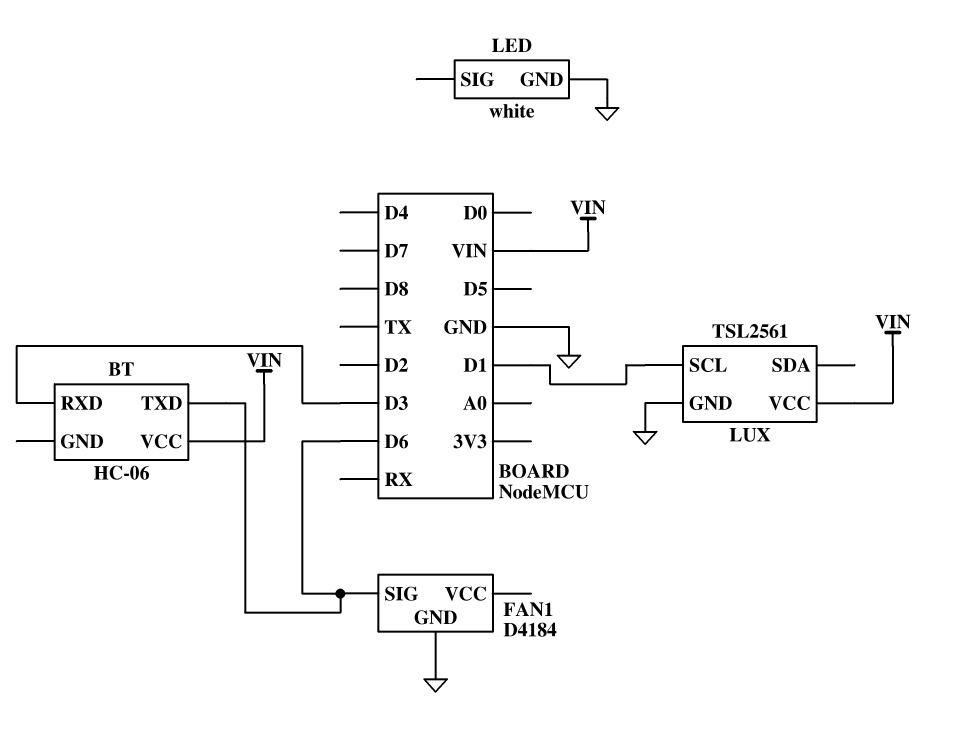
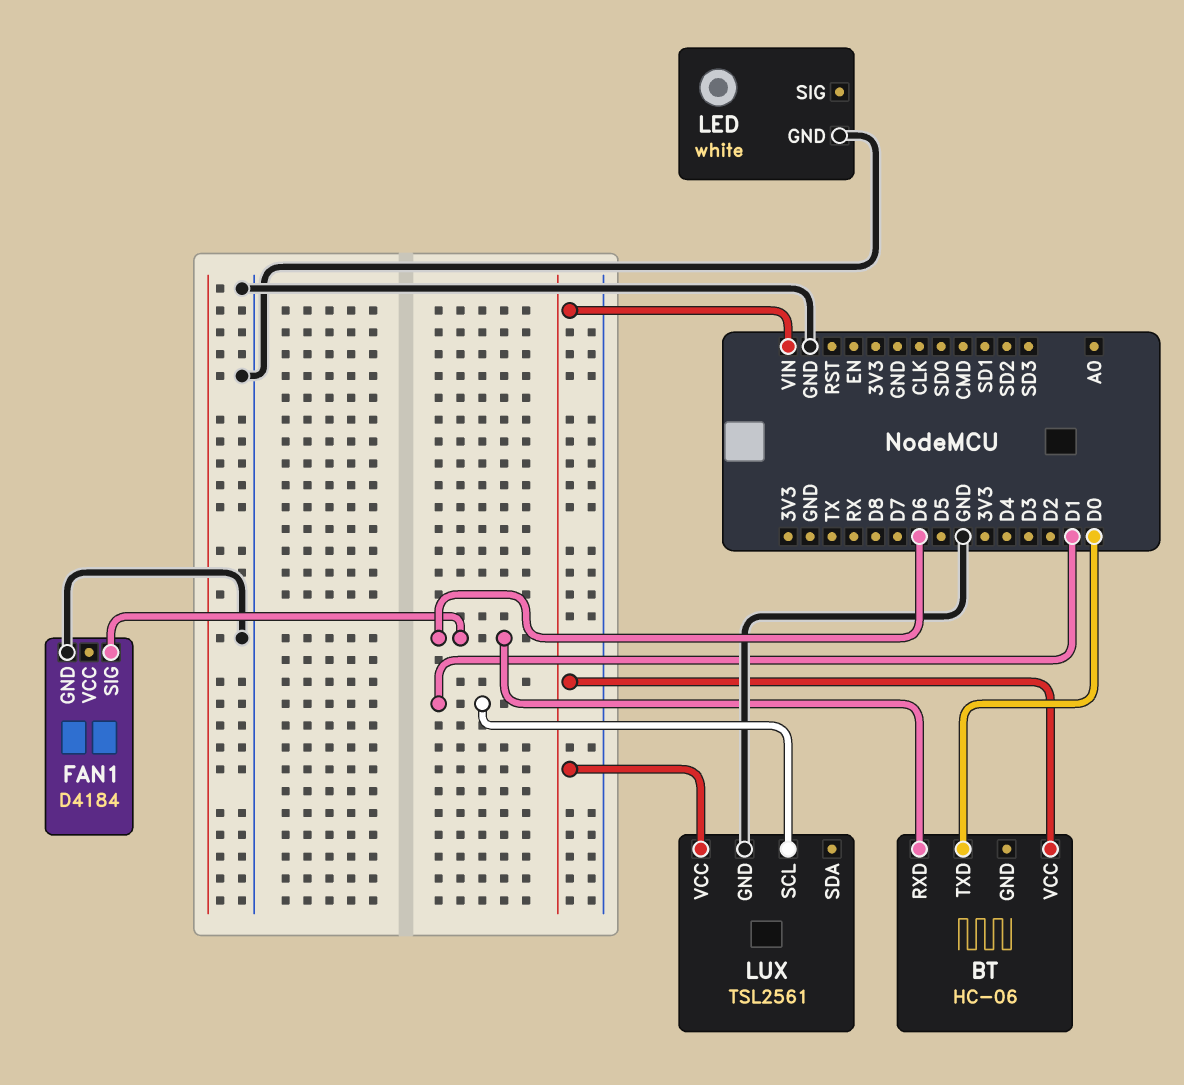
BT pin RXD: D3 -> D6
BT pin TXD: D6 -> D0

